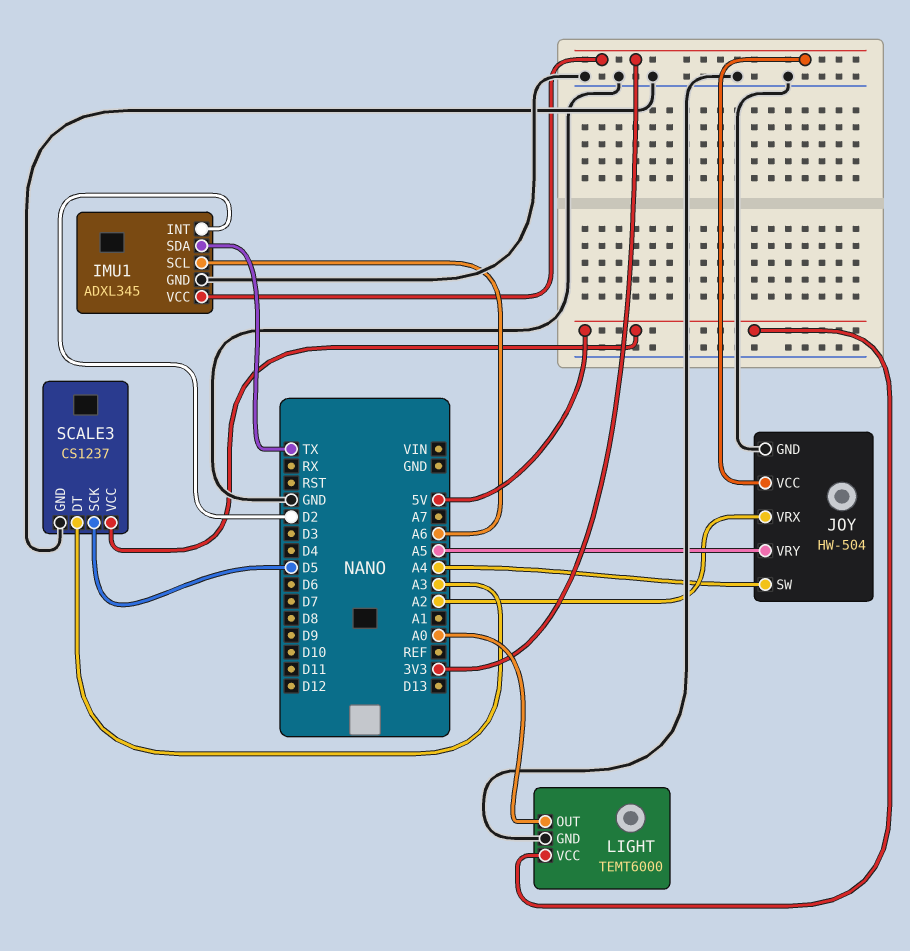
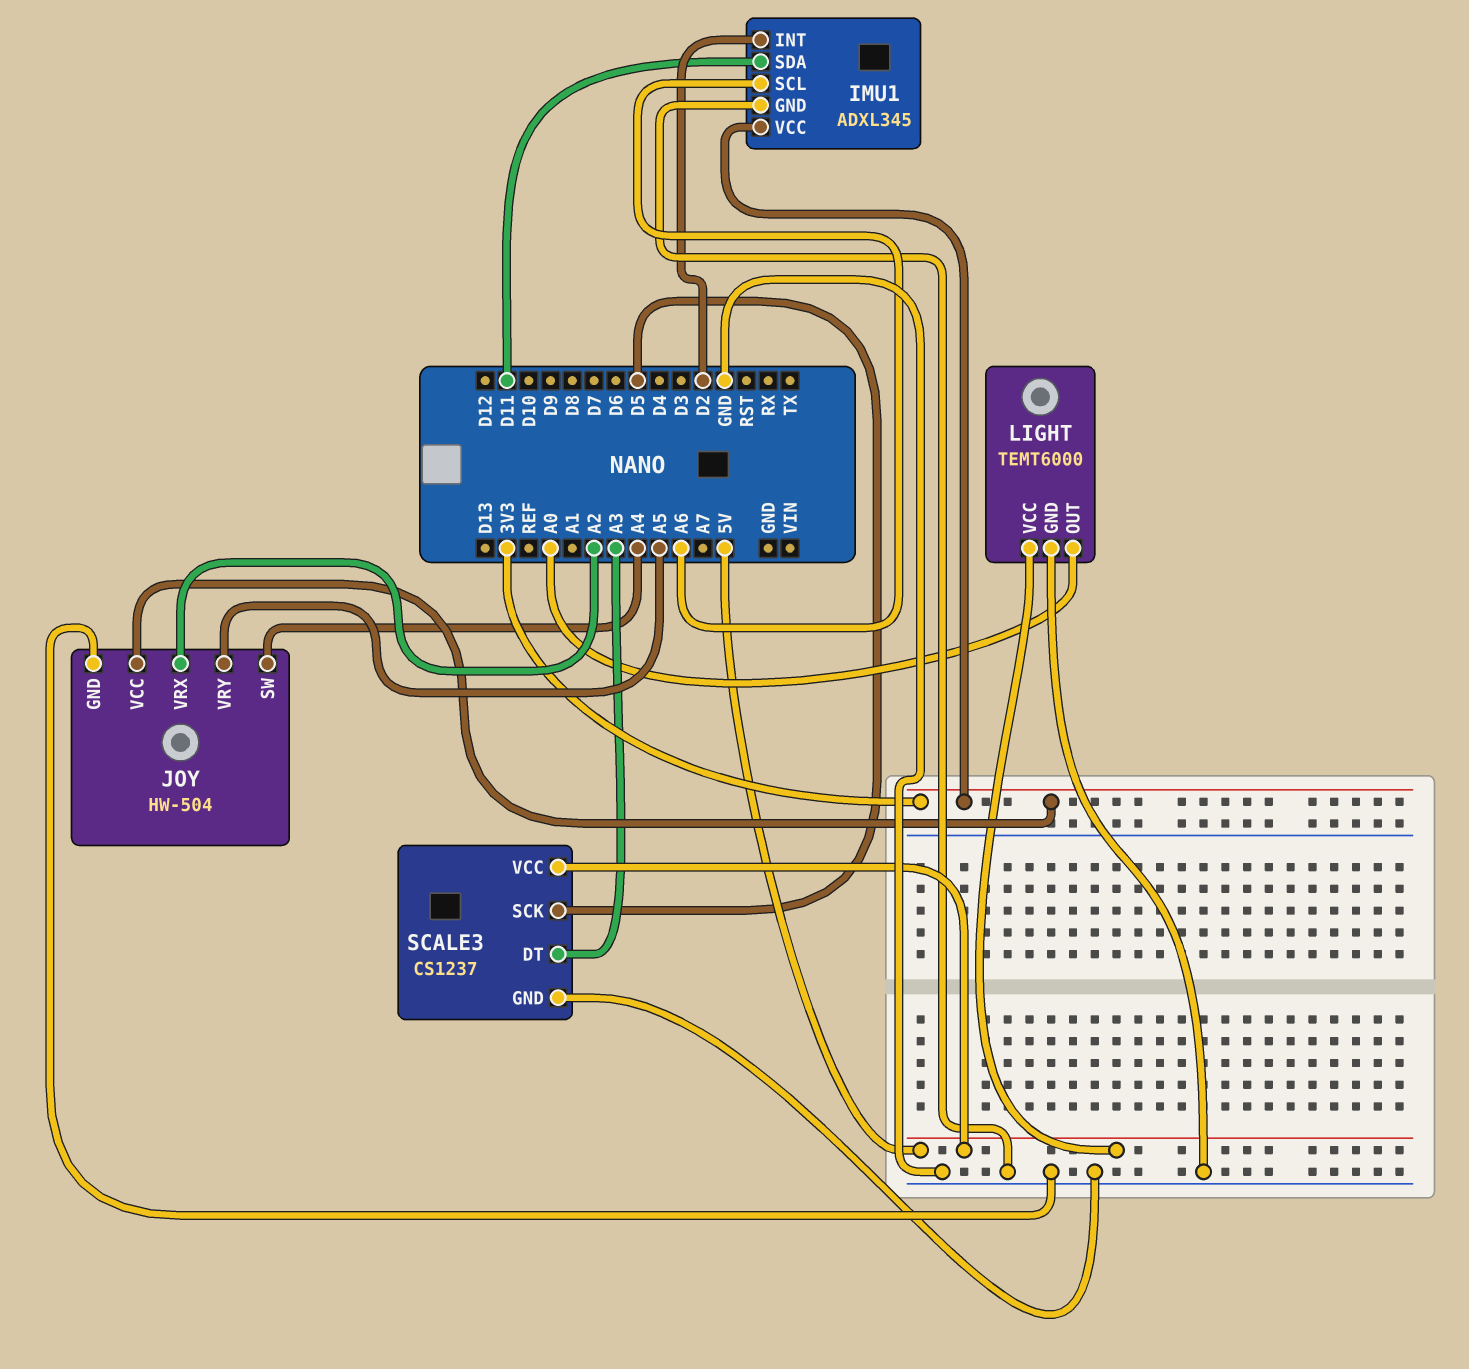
IMU1 pin SDA: TX -> D11

